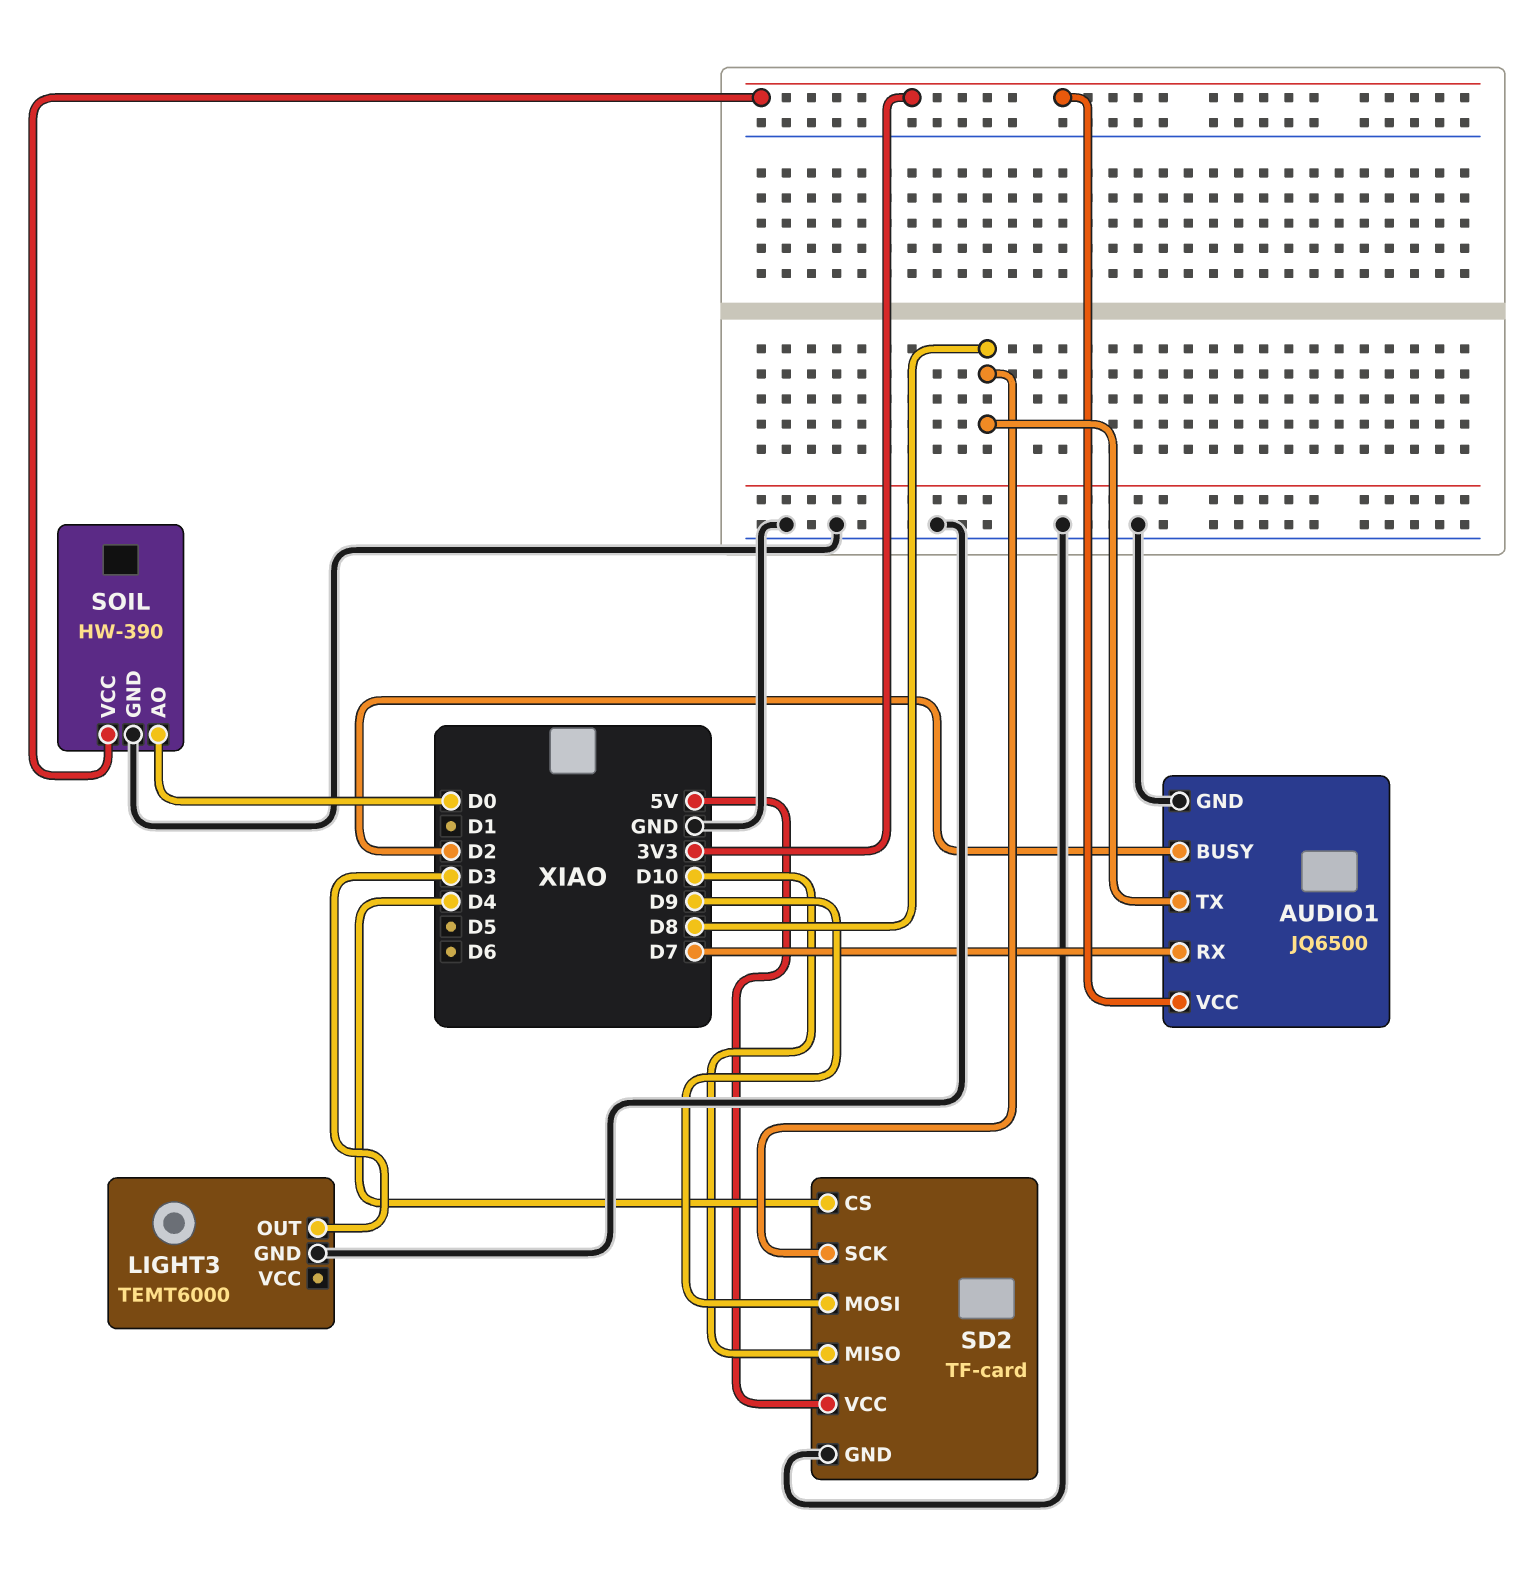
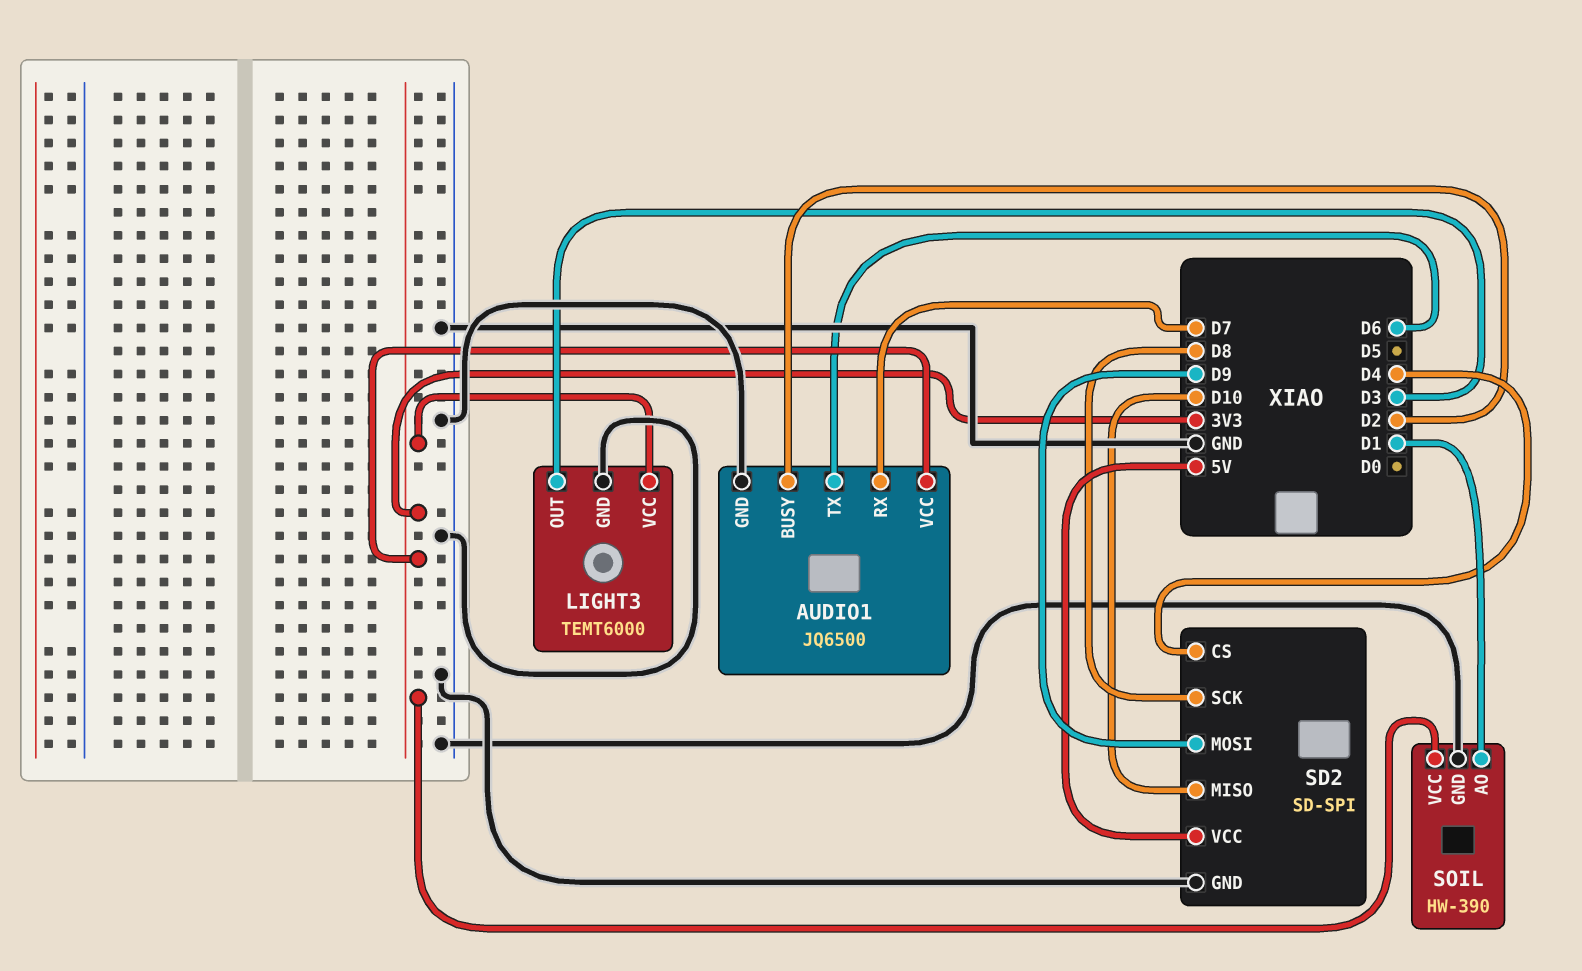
AUDIO1 pin TX: D8 -> D6
LIGHT3 pin VCC: none -> 3V3
SD2: TF-card -> SD-SPI
SOIL pin AO: D0 -> D1

